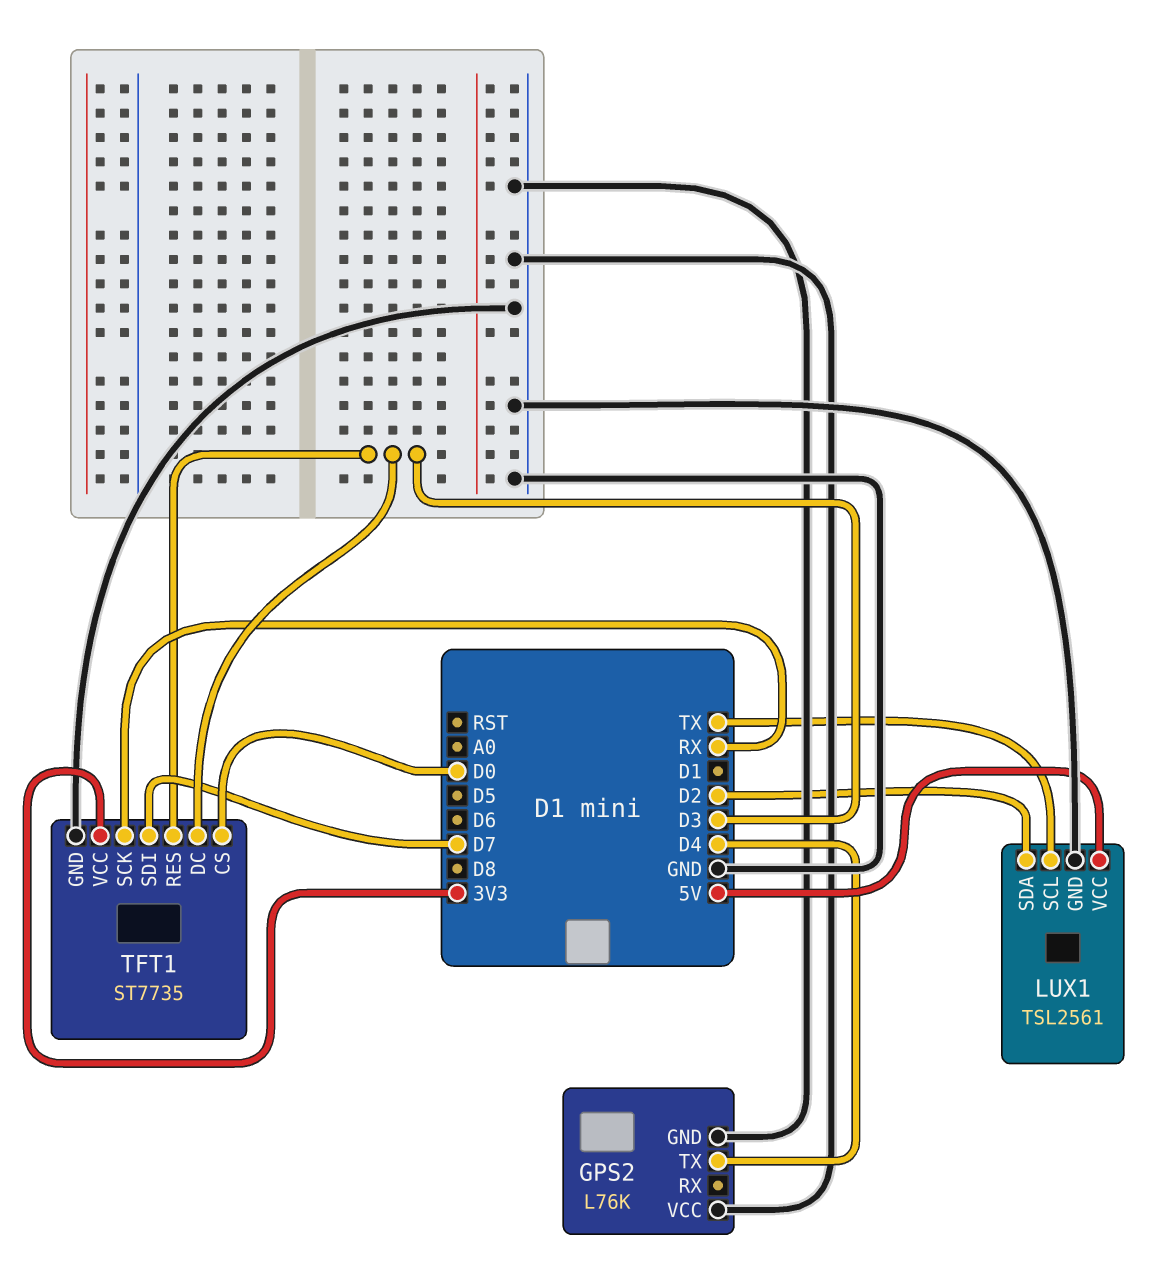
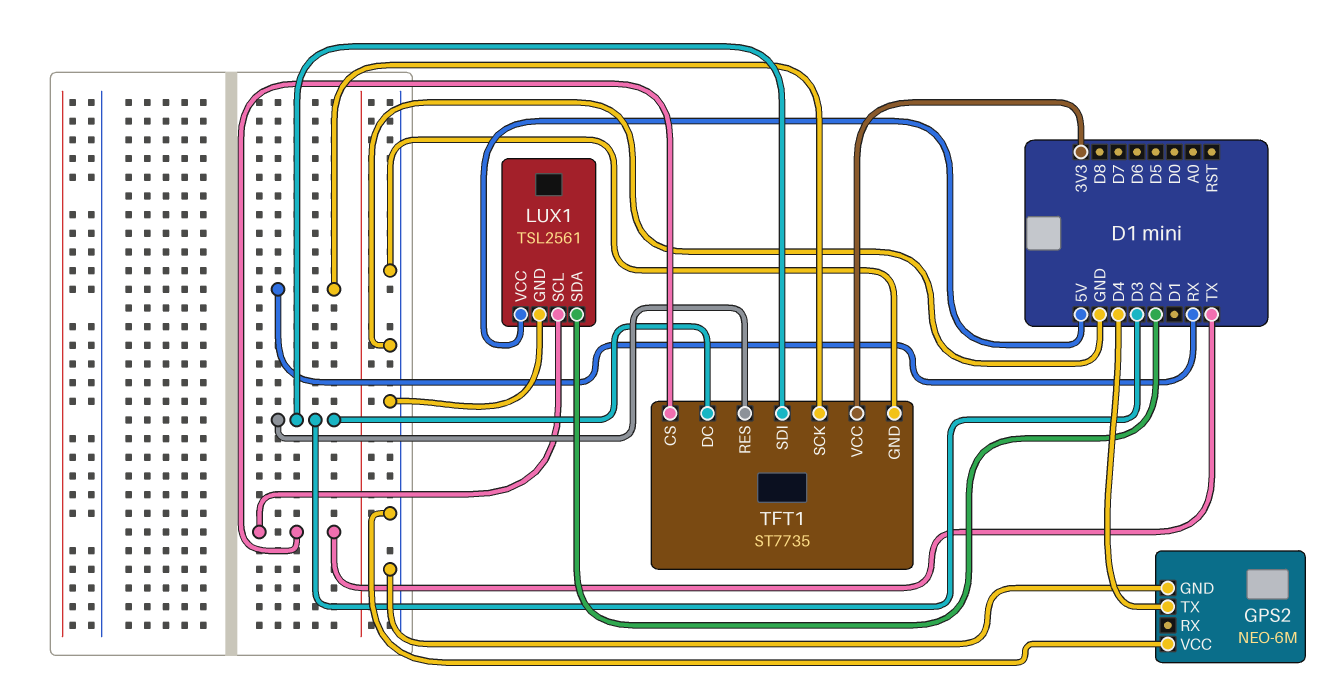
GPS2: L76K -> NEO-6M
TFT1 pin CS: D0 -> TX
TFT1 pin SDI: D7 -> D3

